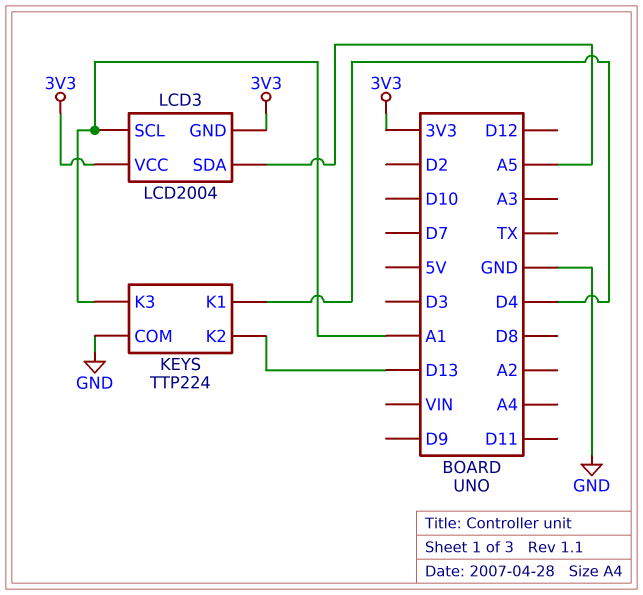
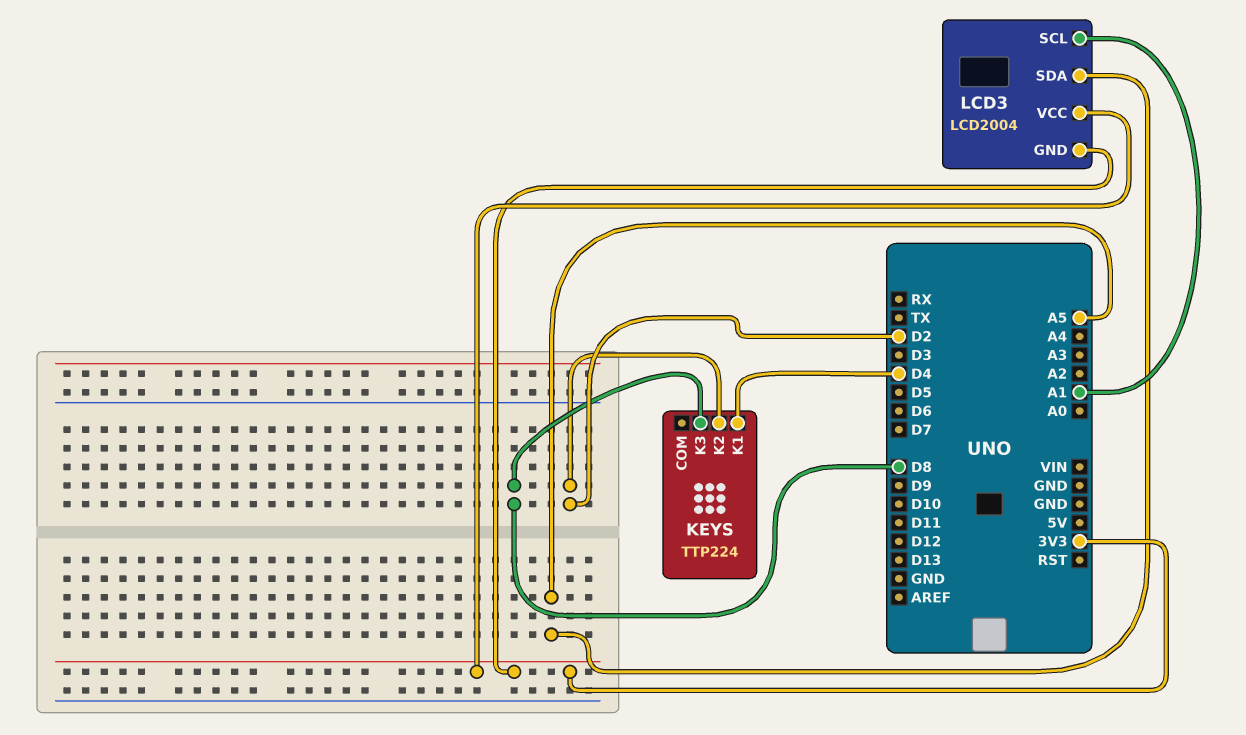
KEYS pin COM: GND -> none
KEYS pin K2: D13 -> D2
KEYS pin K3: A1 -> D8

